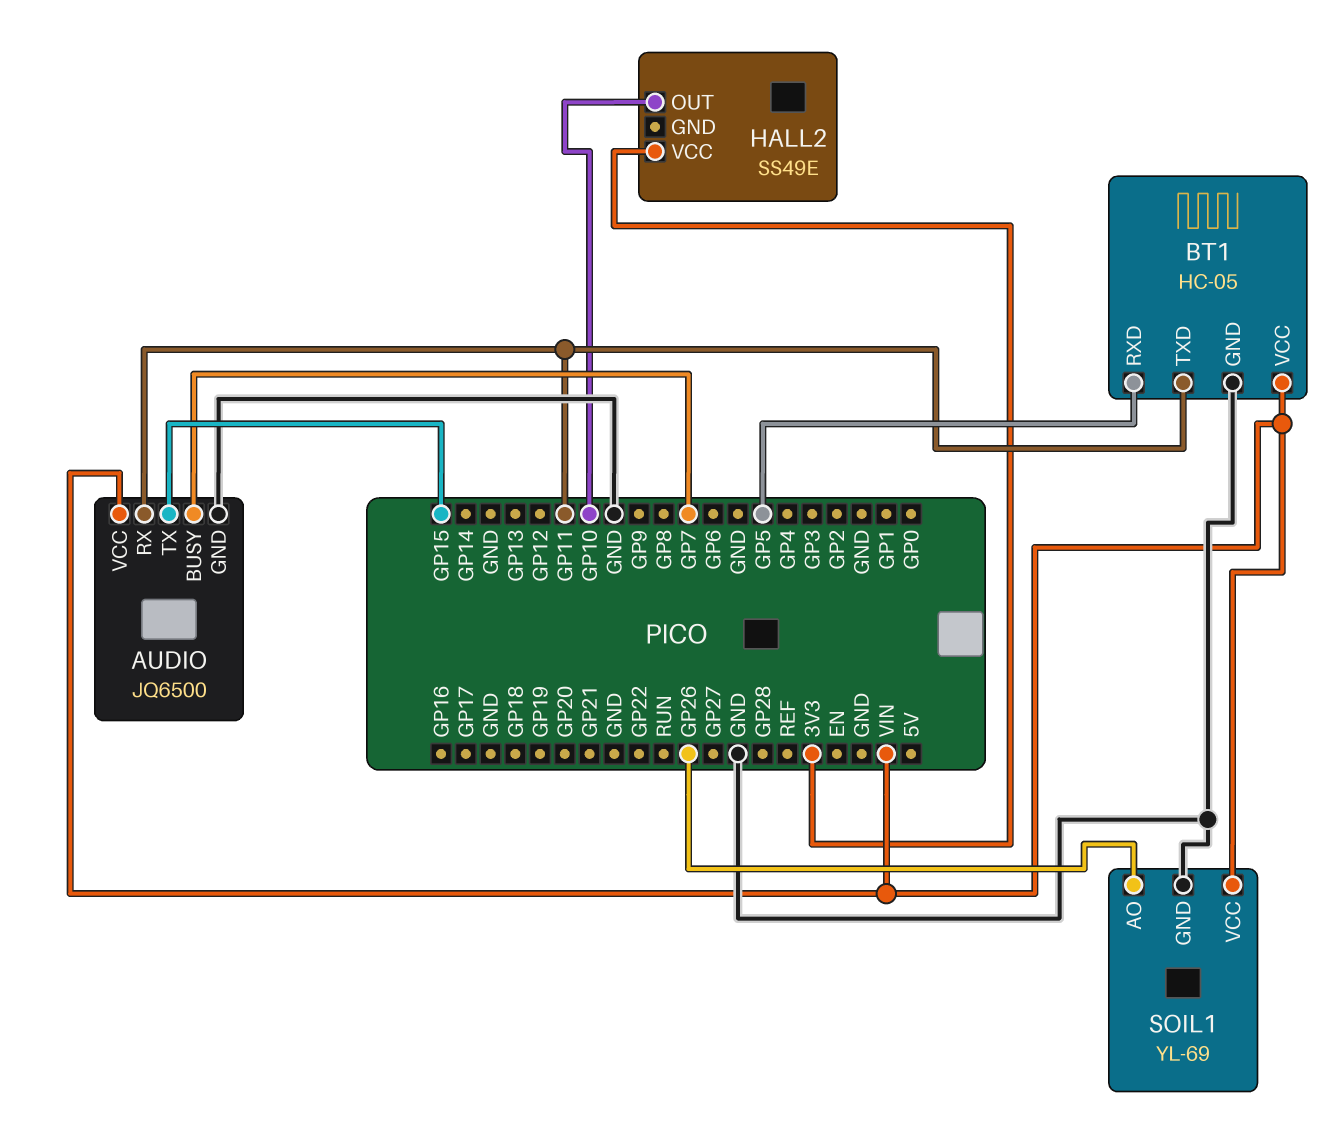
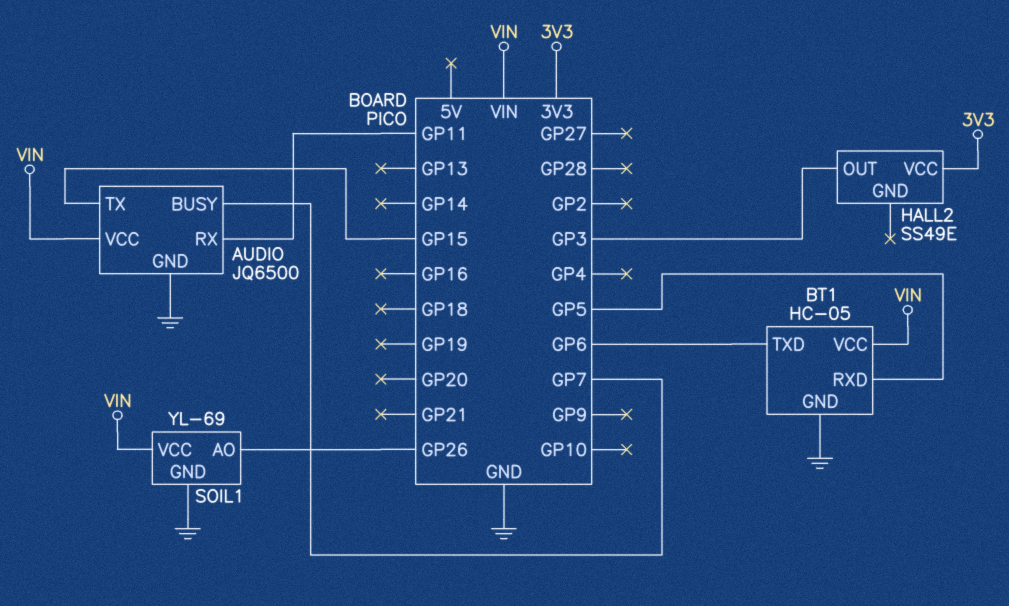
BT1 pin TXD: GP11 -> GP6
HALL2 pin OUT: GP10 -> GP3

